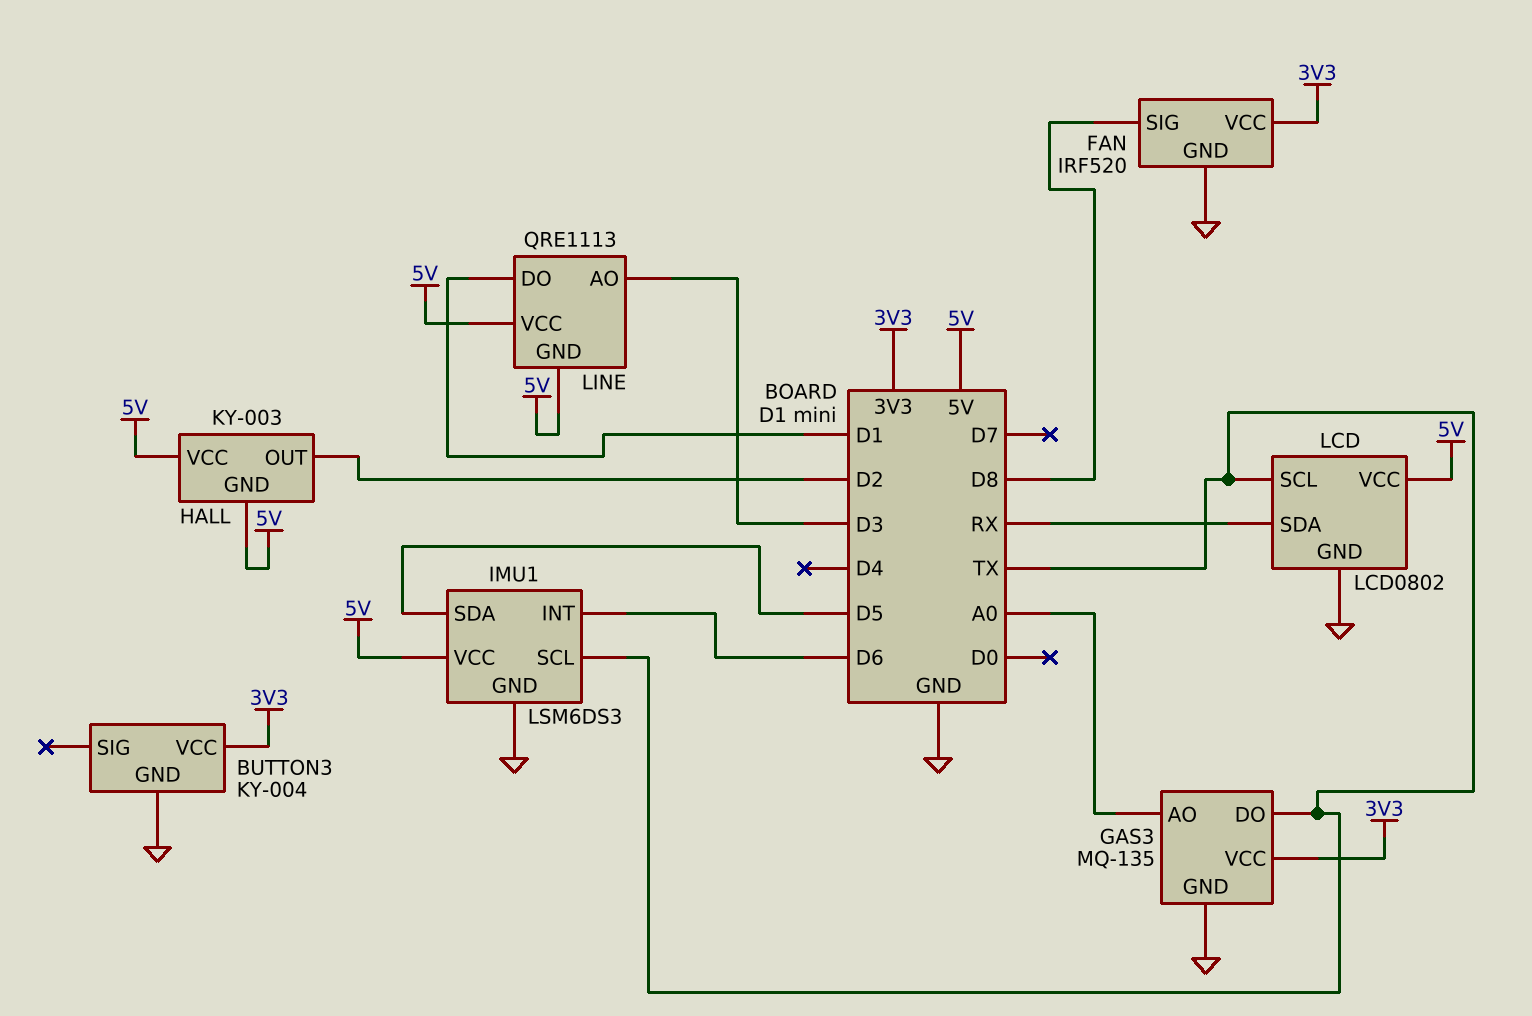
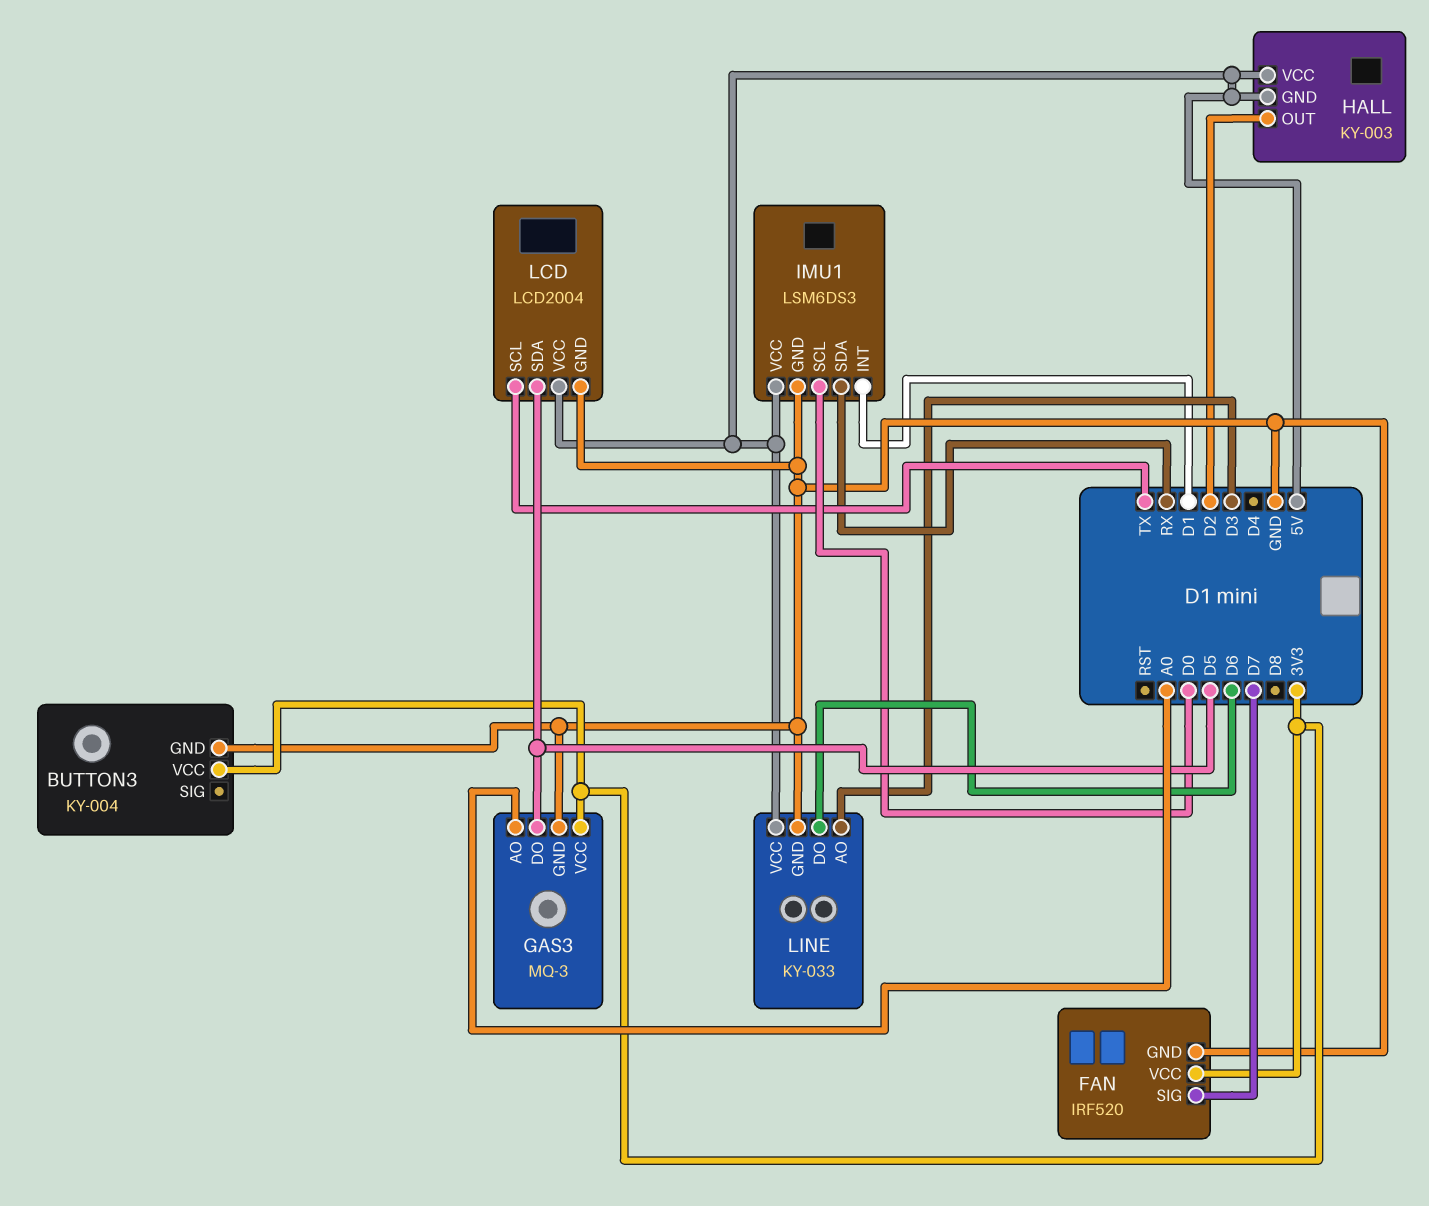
FAN pin SIG: D8 -> D7
GAS3: MQ-135 -> MQ-3
GAS3 pin DO: TX -> D5
IMU1 pin INT: D6 -> D1
IMU1 pin SCL: TX -> D0
IMU1 pin SDA: D5 -> RX
LCD: LCD0802 -> LCD2004
LCD pin SDA: RX -> D5
LINE: QRE1113 -> KY-033
LINE pin DO: D1 -> D6
LINE pin GND: 5V -> GND

